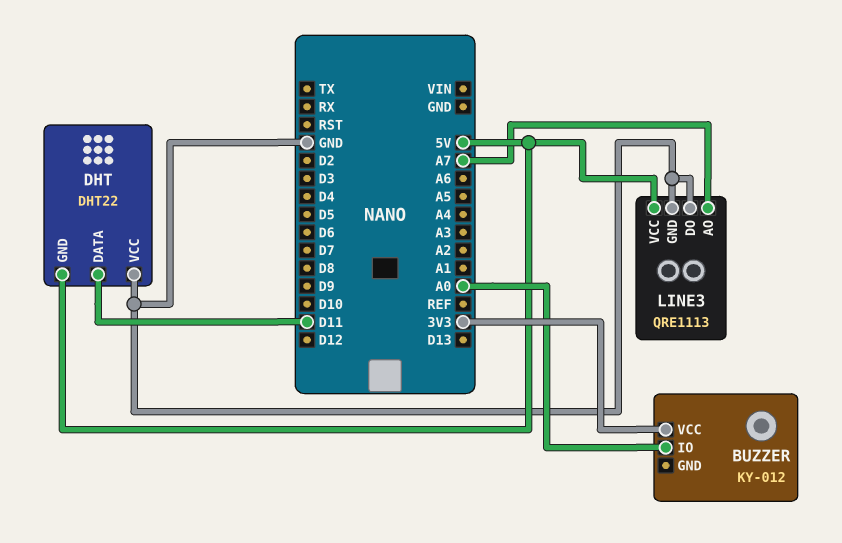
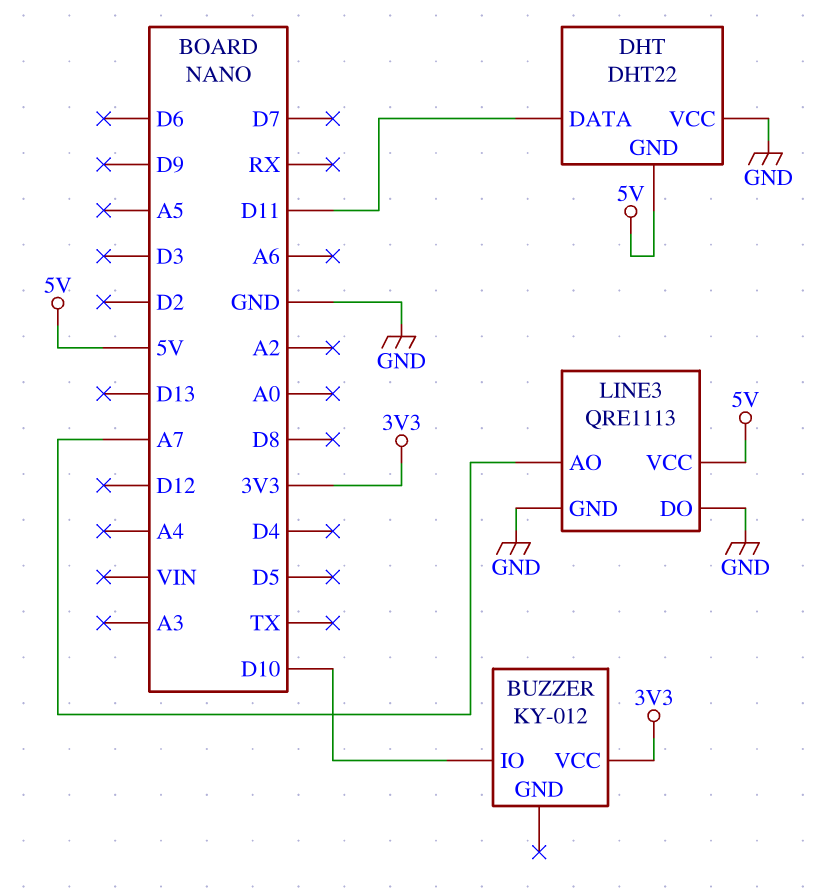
BUZZER pin IO: A0 -> D10

